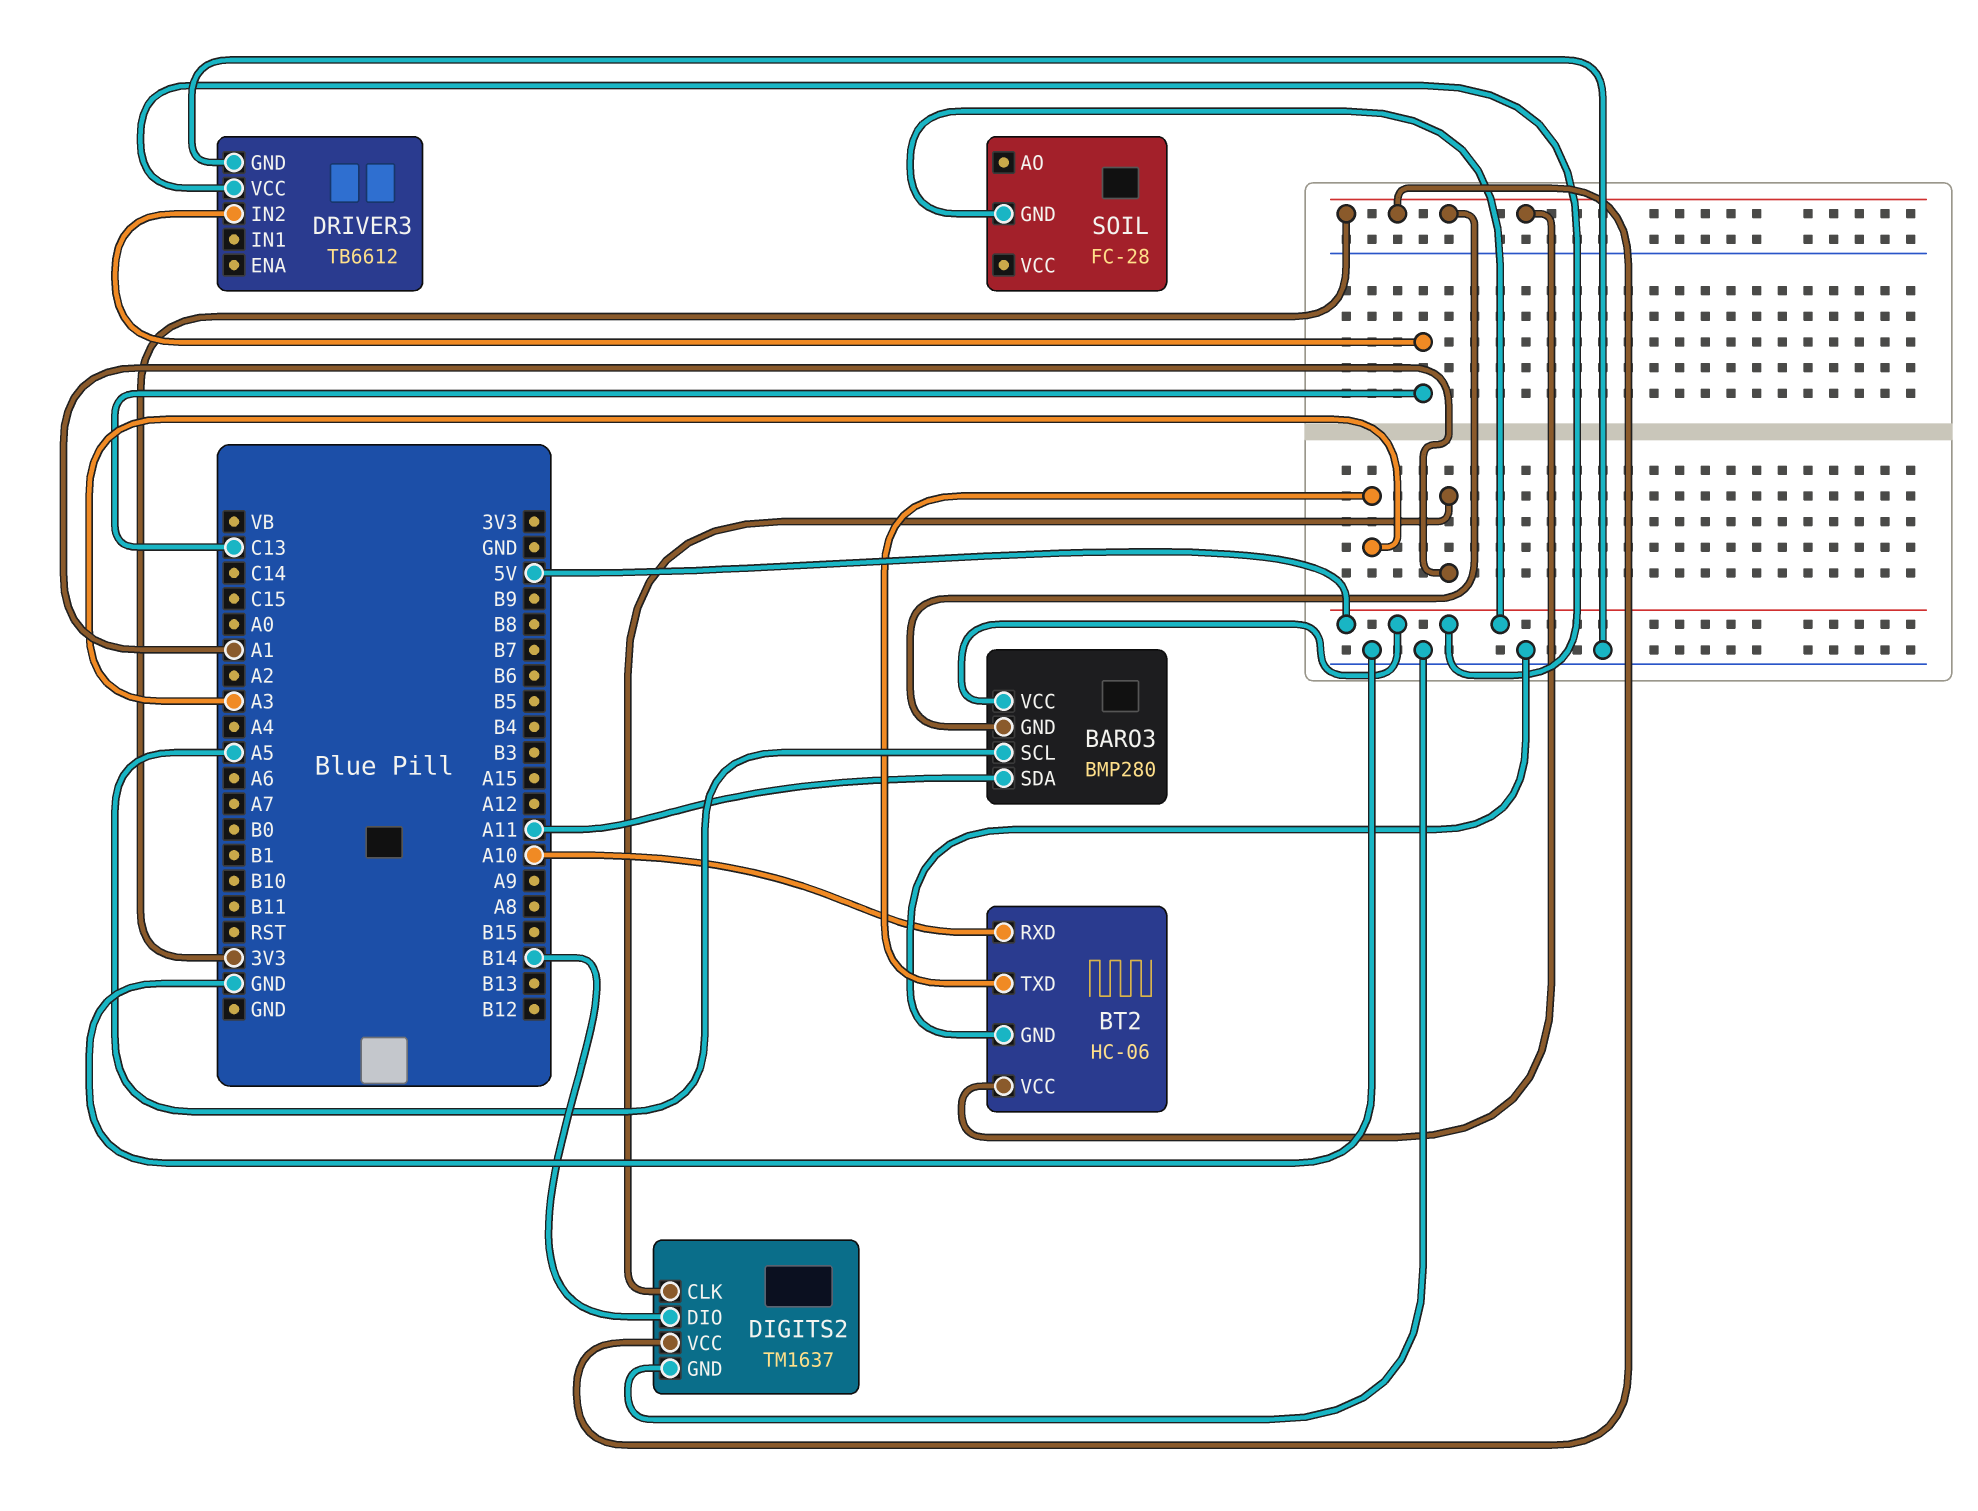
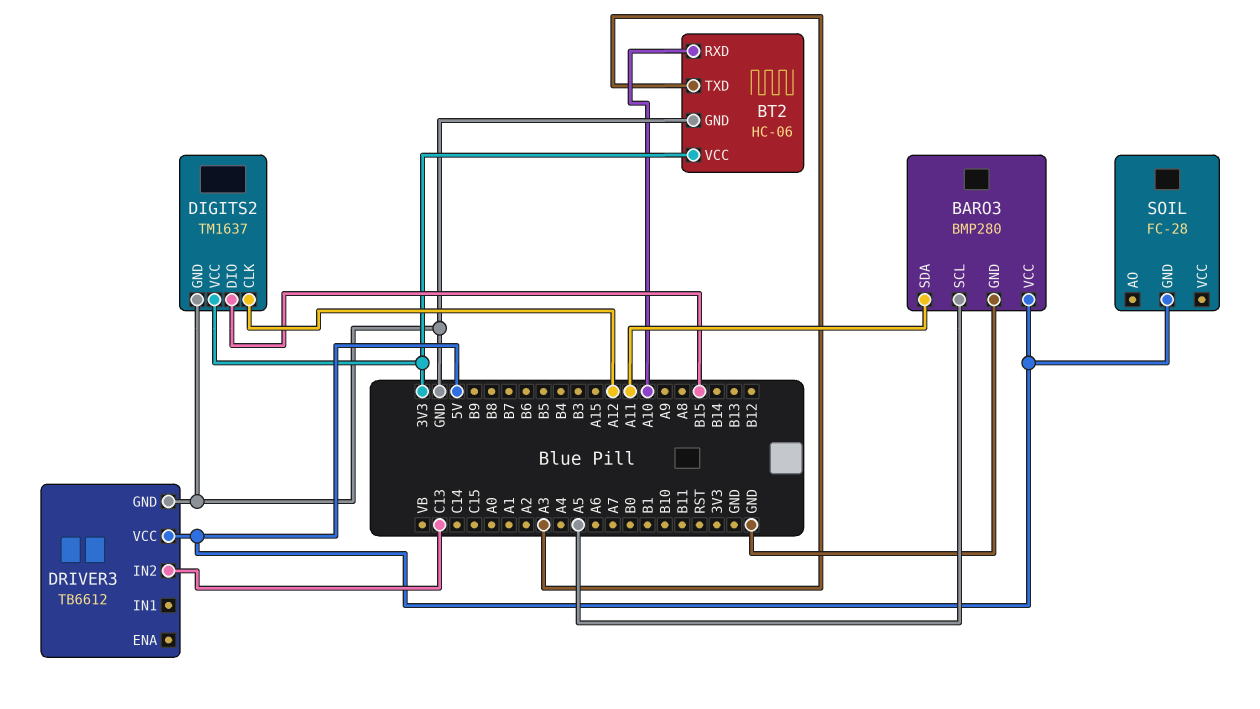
BARO3 pin GND: 3V3 -> GND
DIGITS2 pin CLK: A1 -> A12
DIGITS2 pin DIO: B14 -> B15

